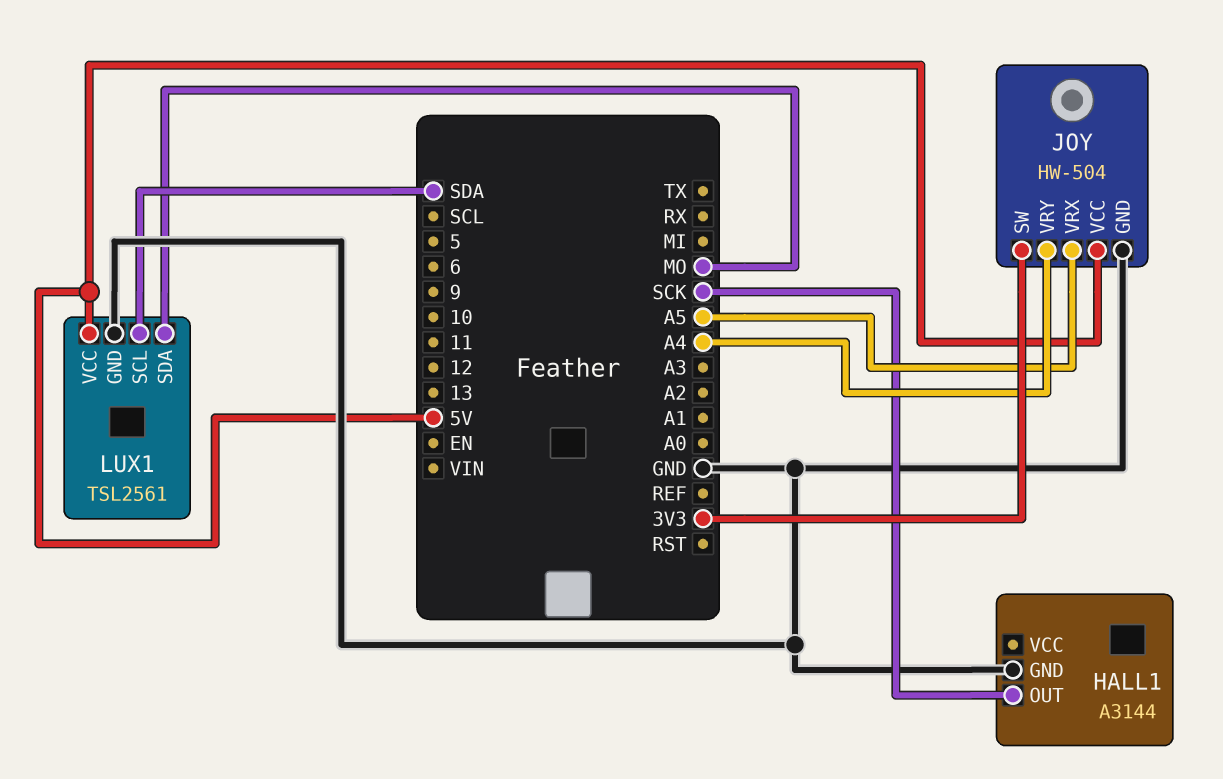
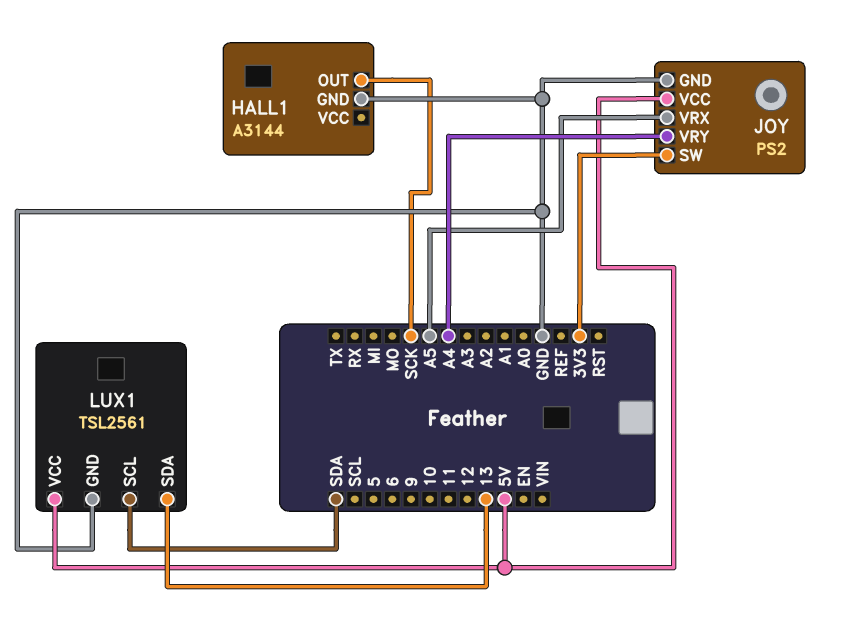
JOY: HW-504 -> PS2
LUX1 pin SDA: MO -> 13

